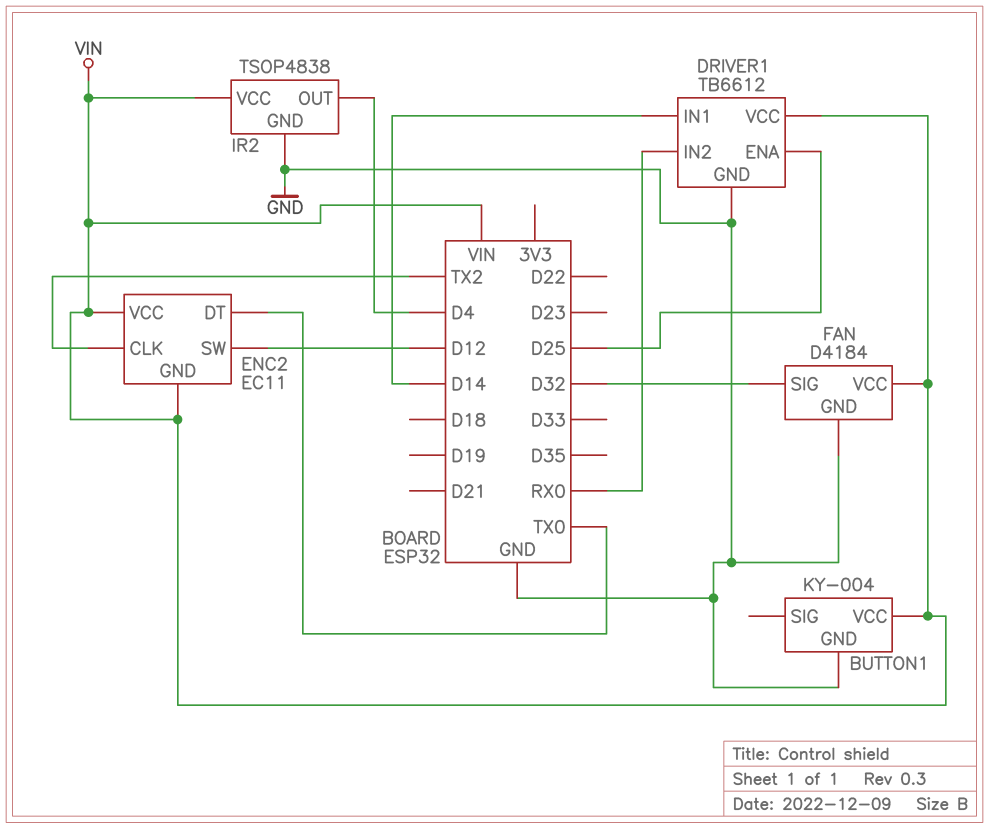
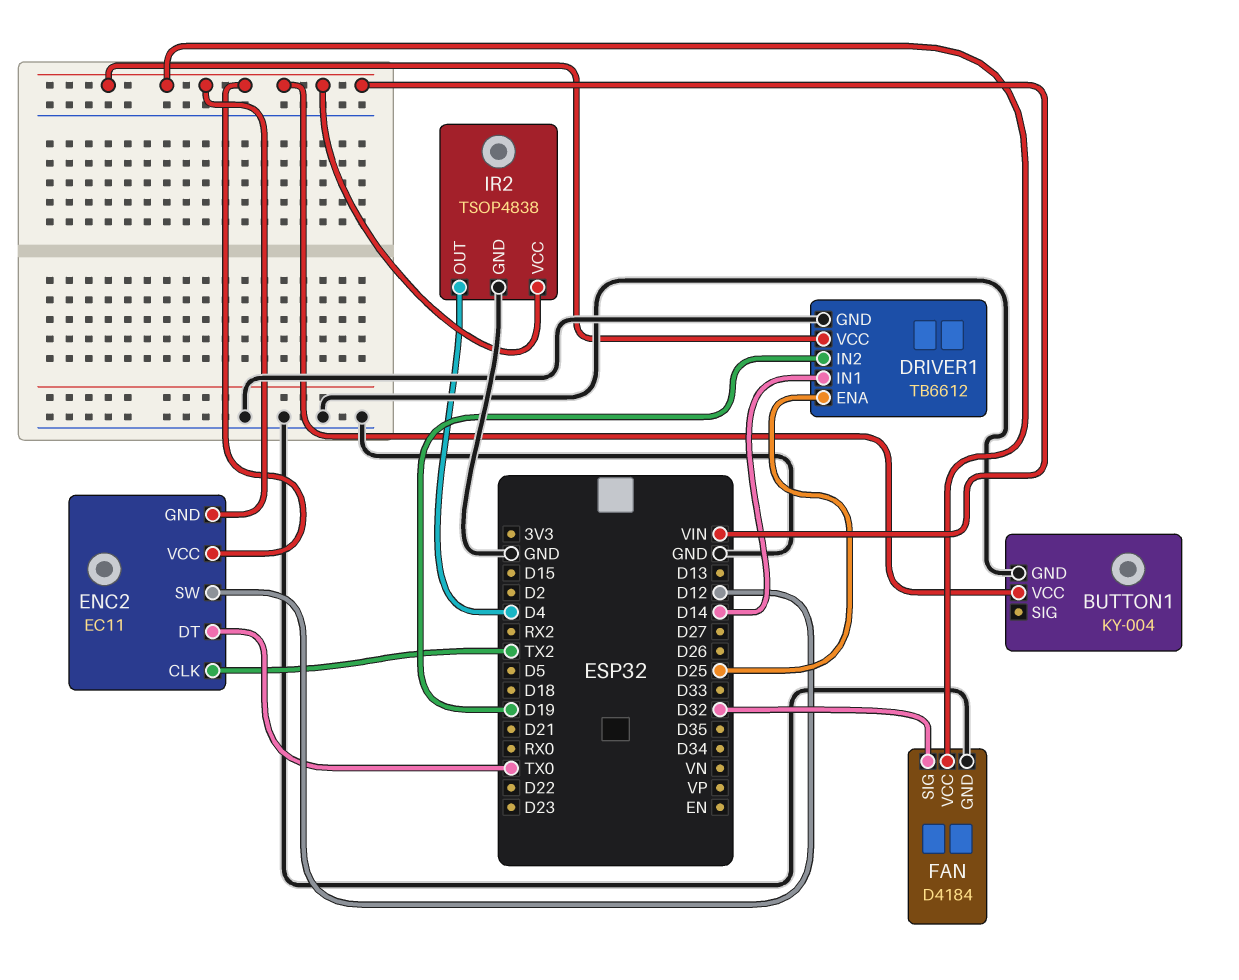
DRIVER1 pin IN2: RX0 -> D19

